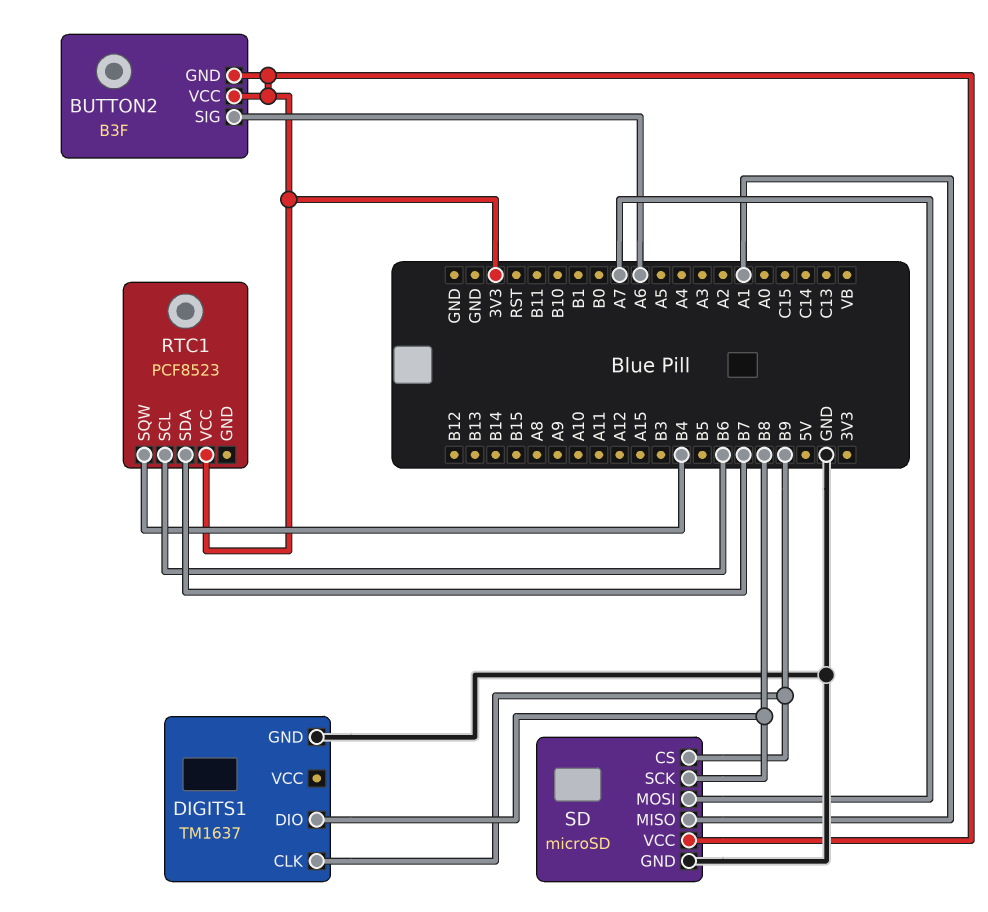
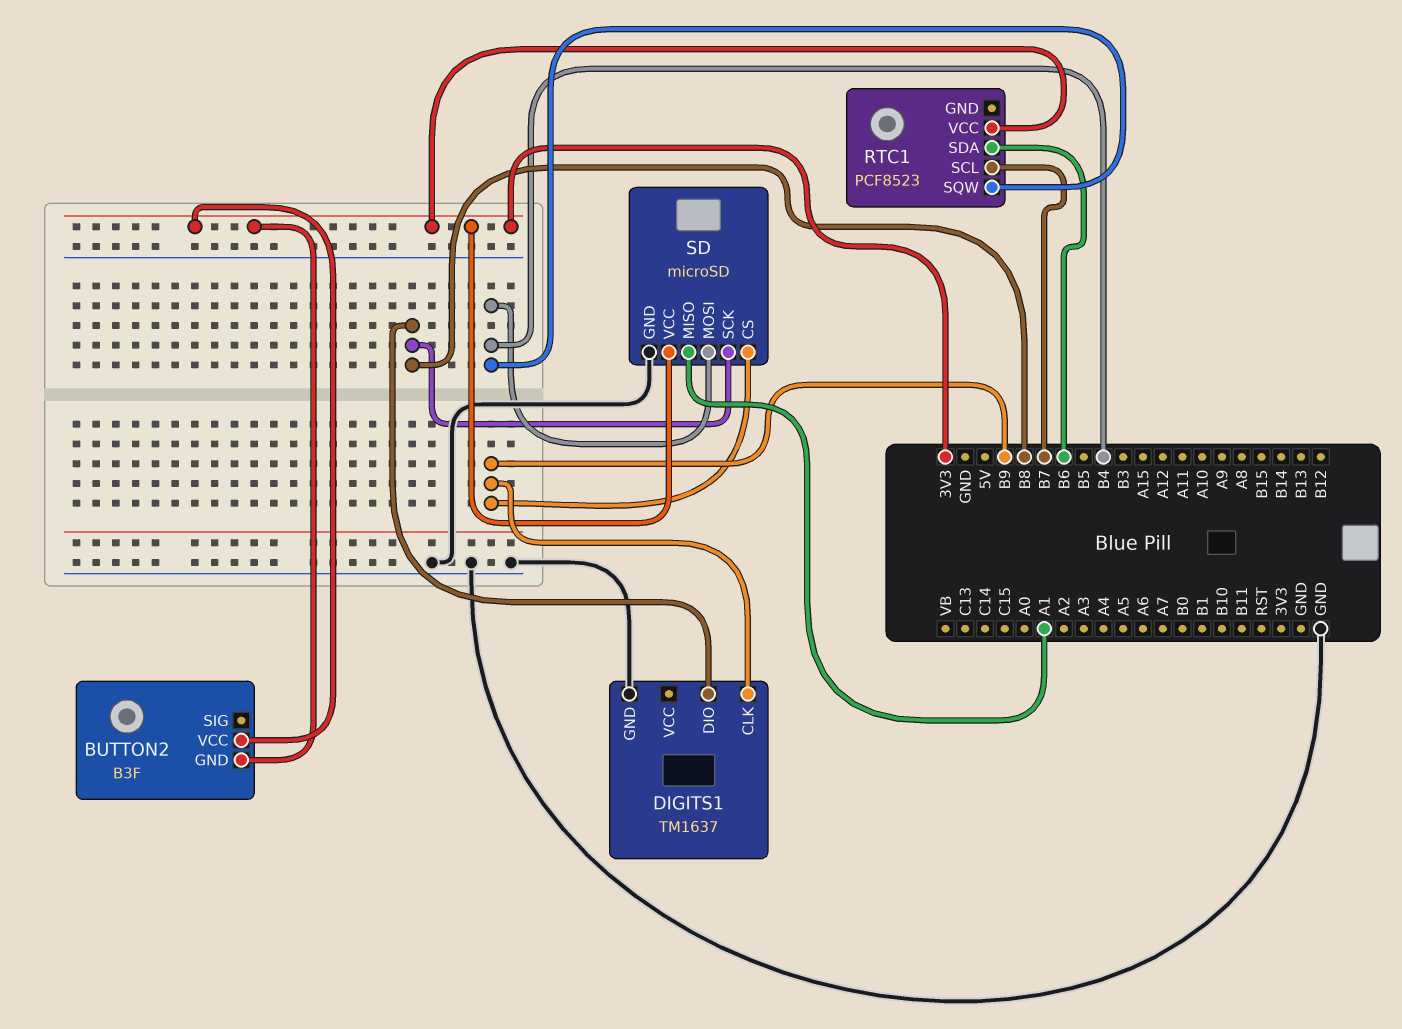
BUTTON2 pin SIG: A6 -> none
RTC1 pin SCL: B6 -> B7
RTC1 pin SDA: B7 -> B6
SD pin MOSI: A7 -> B4

